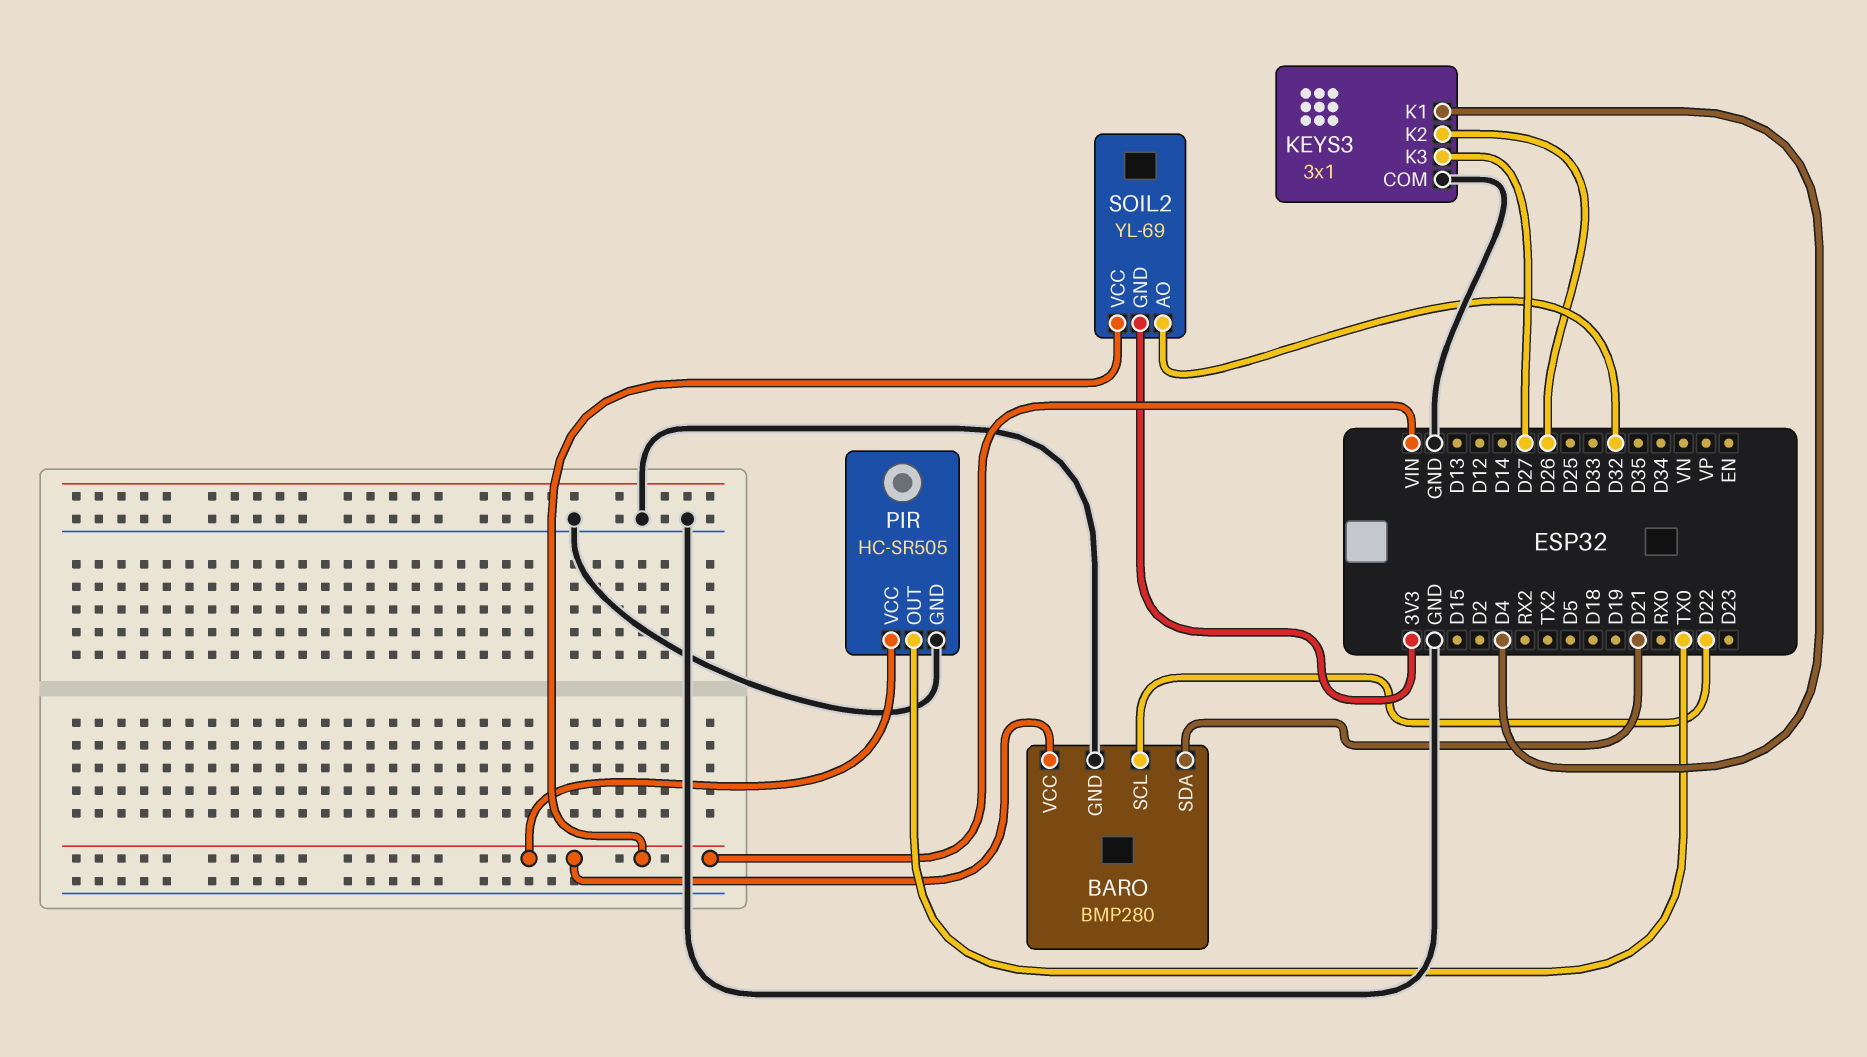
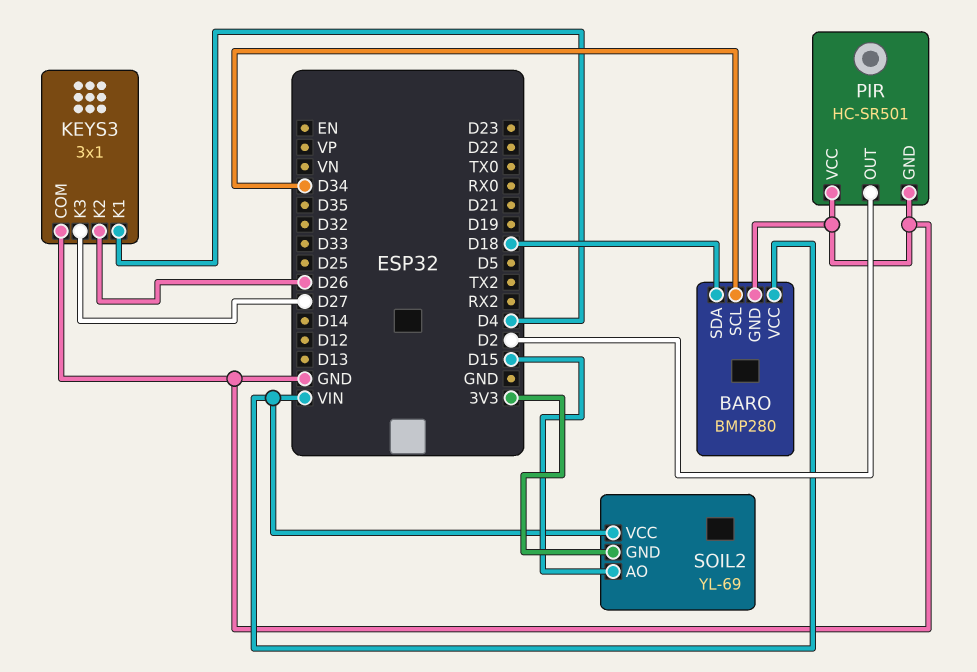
BARO pin SCL: D22 -> D34
BARO pin SDA: D21 -> D18
PIR: HC-SR505 -> HC-SR501
PIR pin OUT: TX0 -> D2
PIR pin VCC: VIN -> GND
SOIL2 pin AO: D32 -> D15

